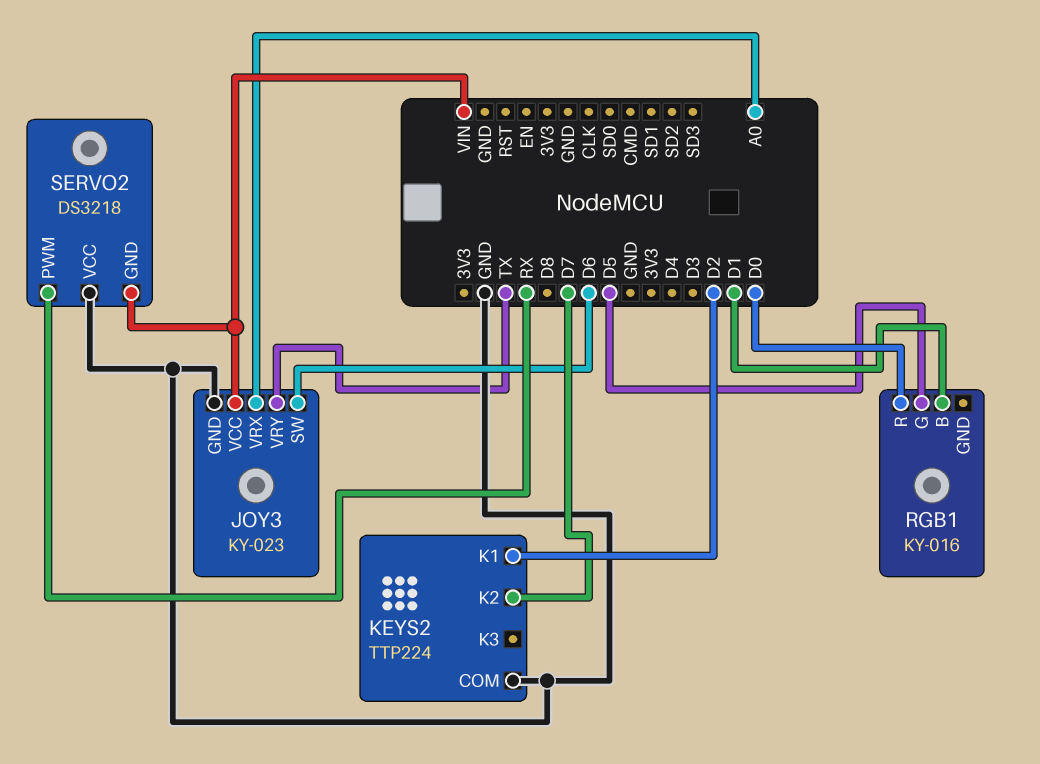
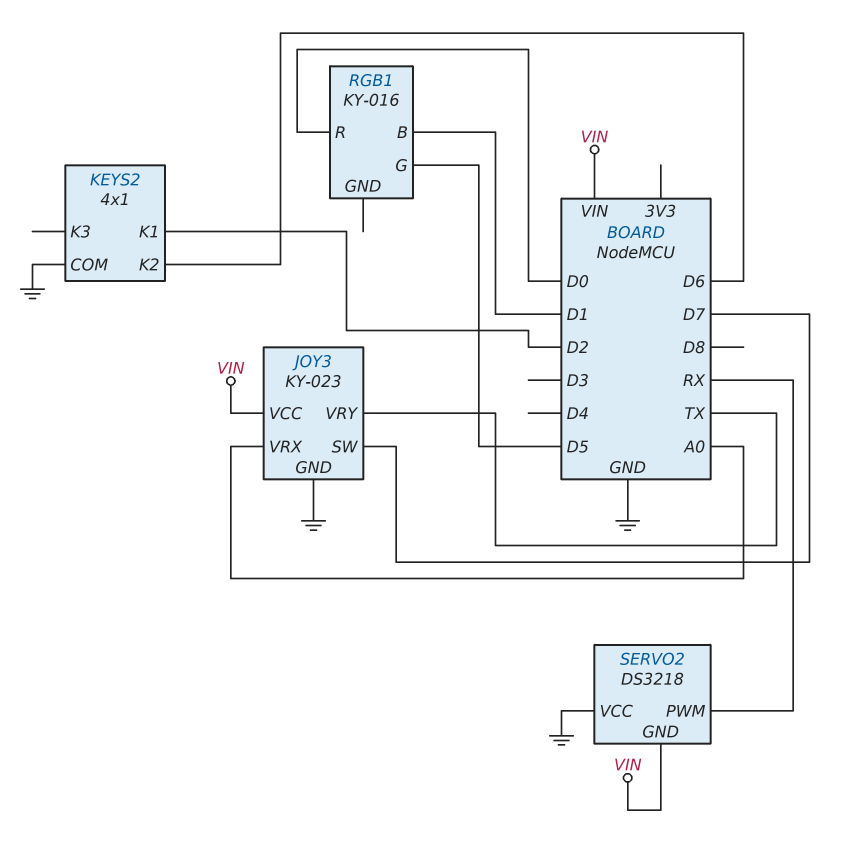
JOY3 pin SW: D6 -> D7
KEYS2: TTP224 -> 4x1
KEYS2 pin K2: D7 -> D6

